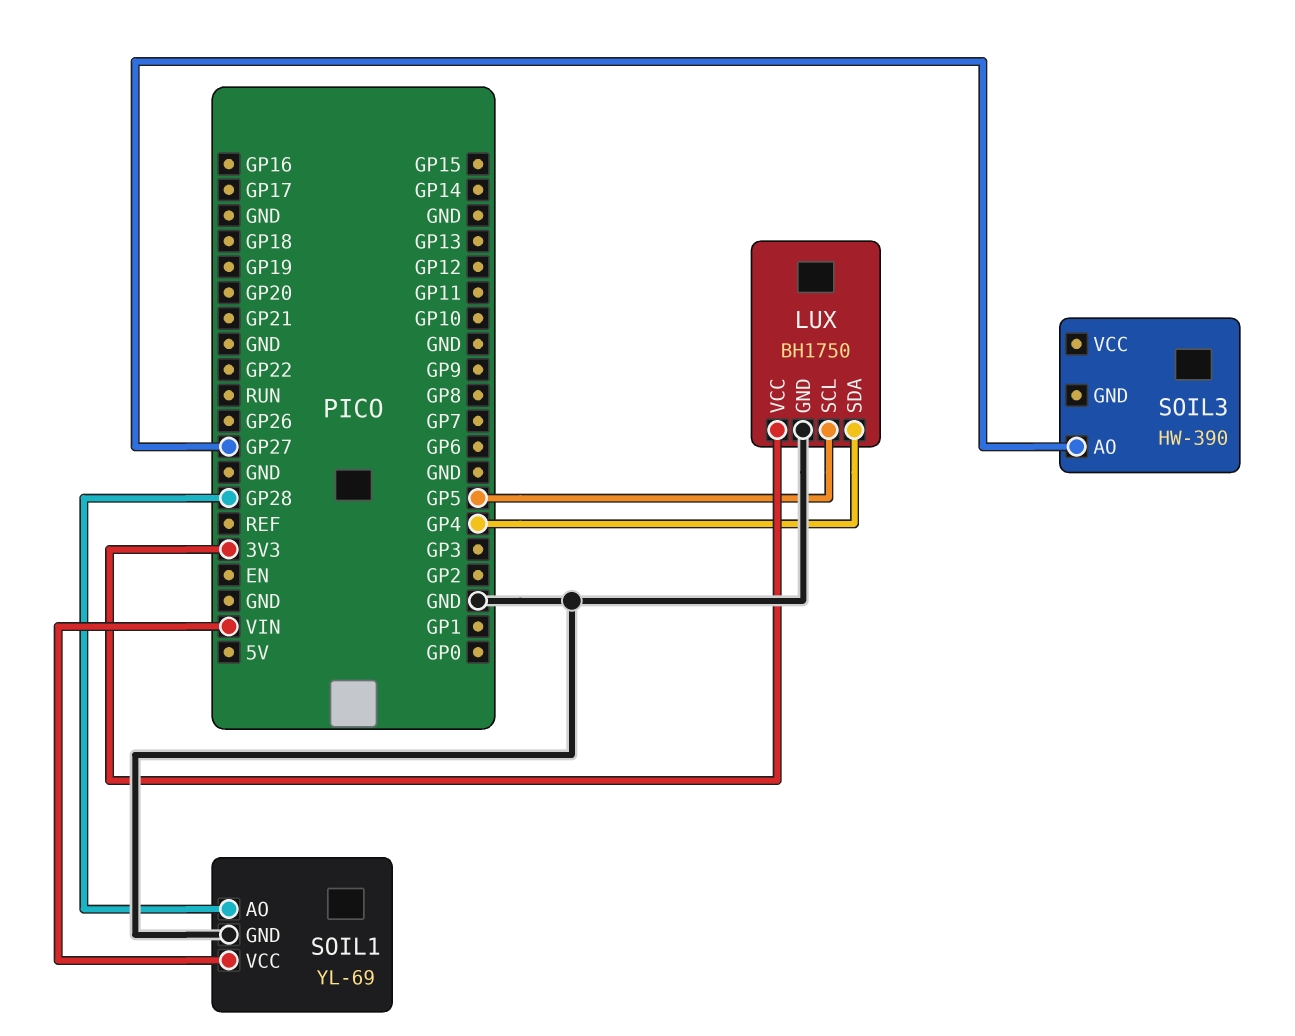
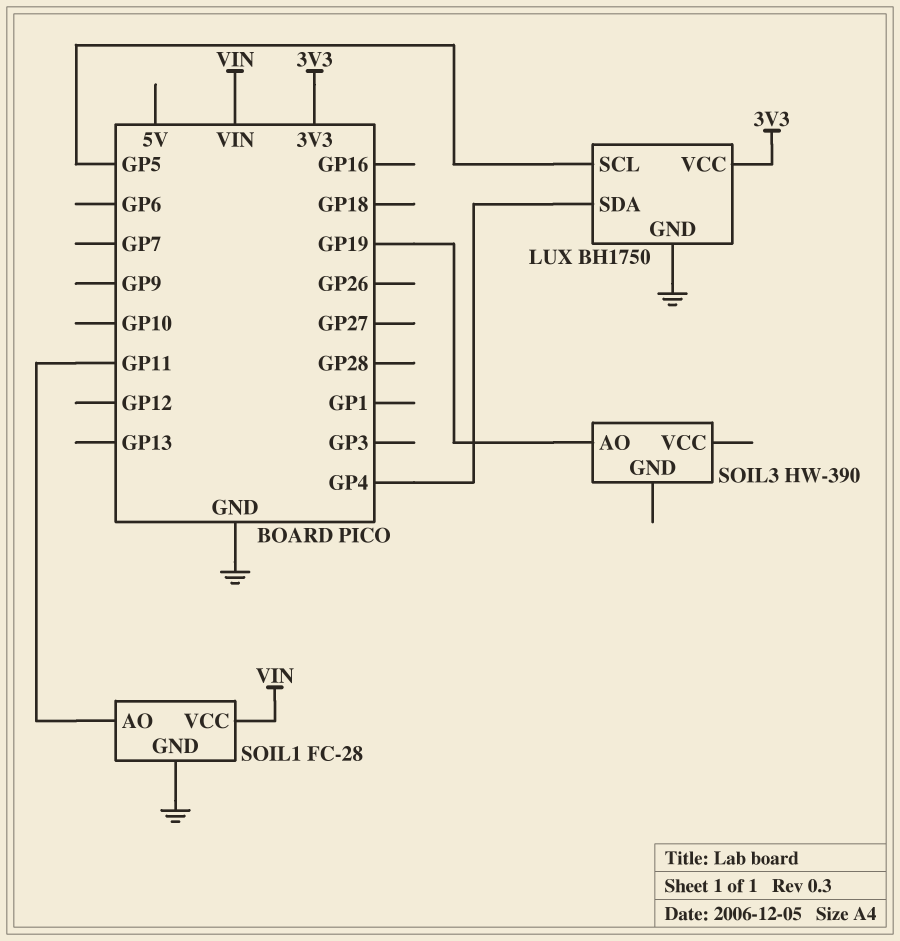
SOIL1: YL-69 -> FC-28
SOIL1 pin AO: GP28 -> GP11
SOIL3 pin AO: GP27 -> GP19

